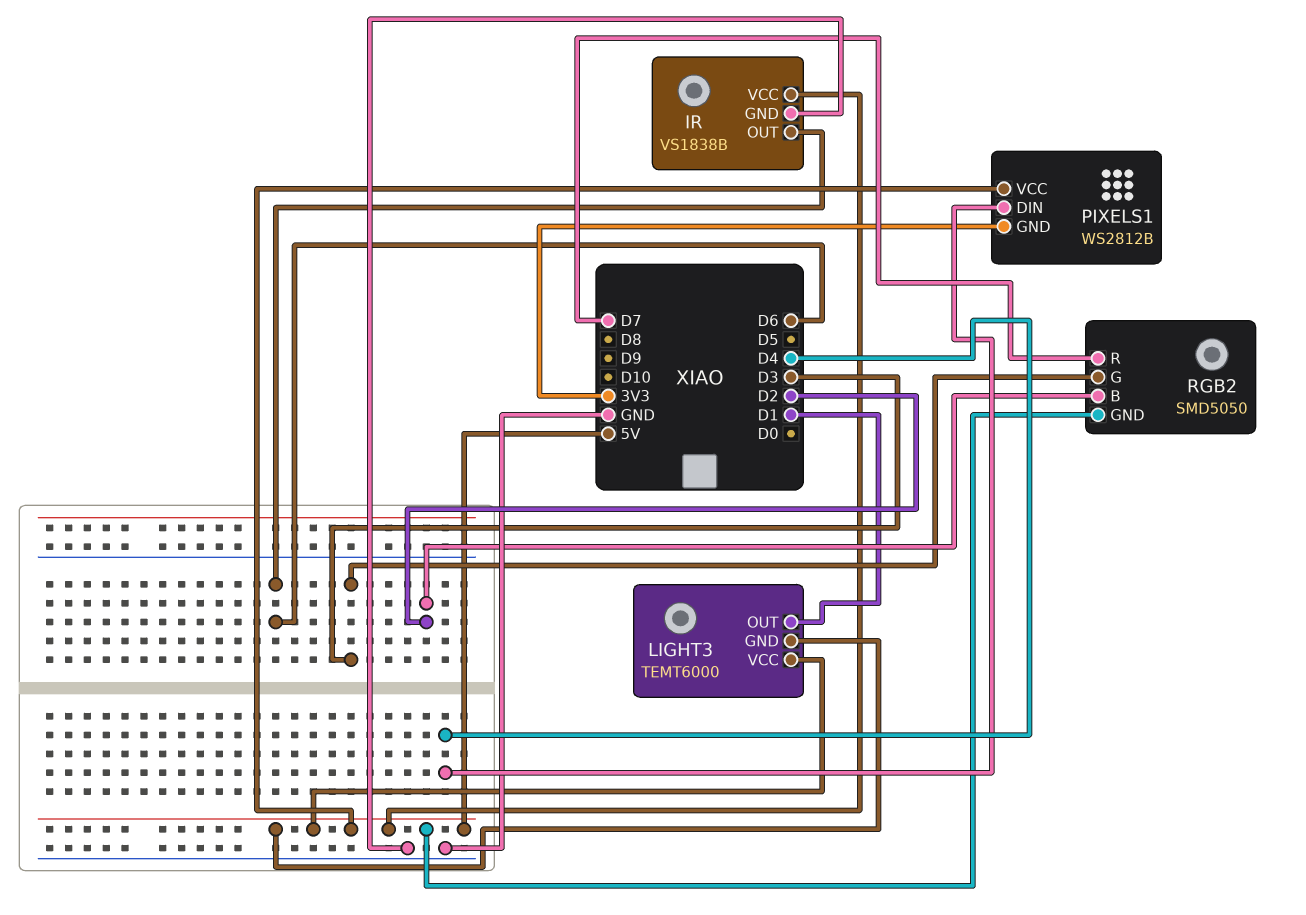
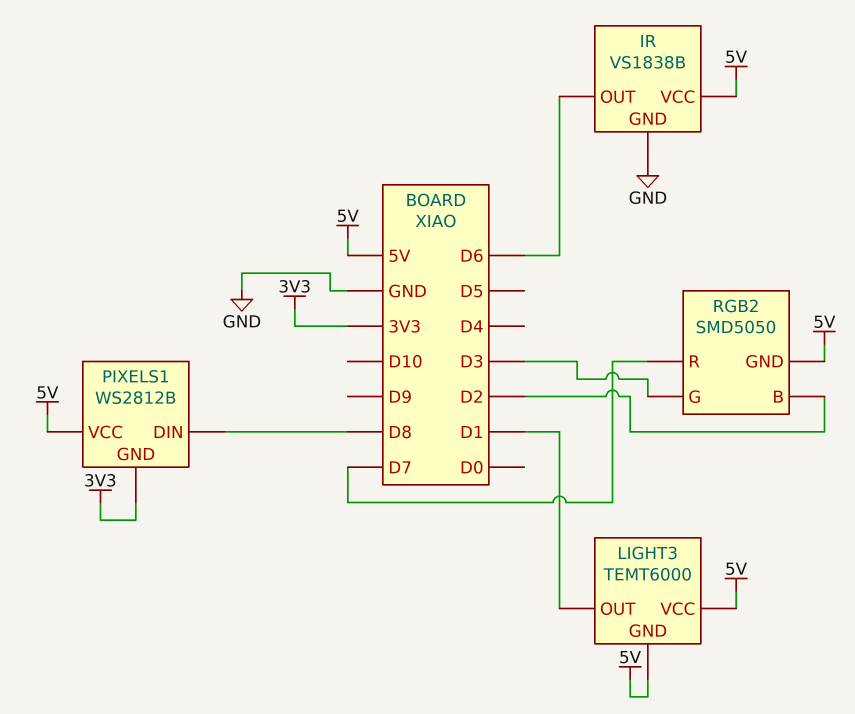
PIXELS1 pin DIN: D4 -> D8

